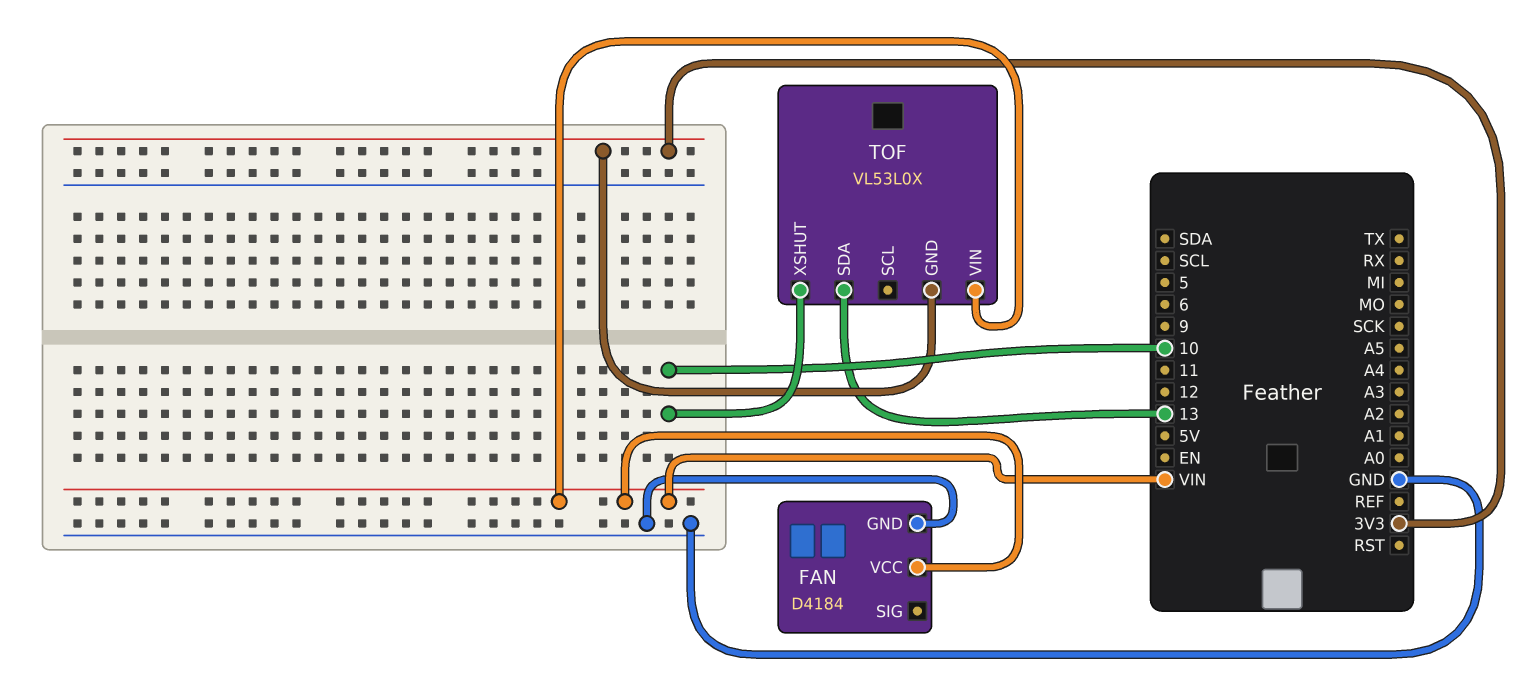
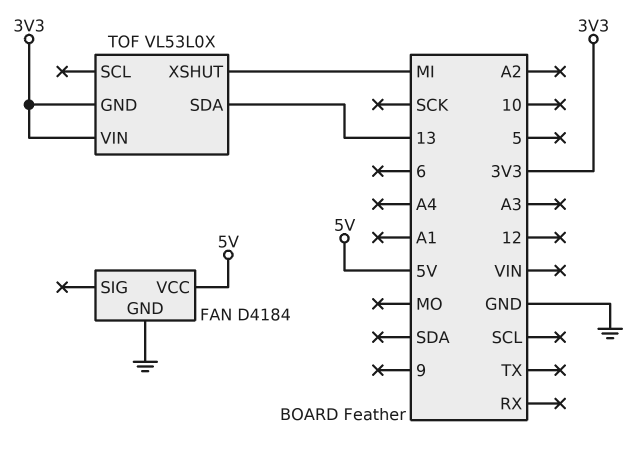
FAN pin VCC: VIN -> 5V
TOF pin VIN: VIN -> 3V3
TOF pin XSHUT: 10 -> MI

